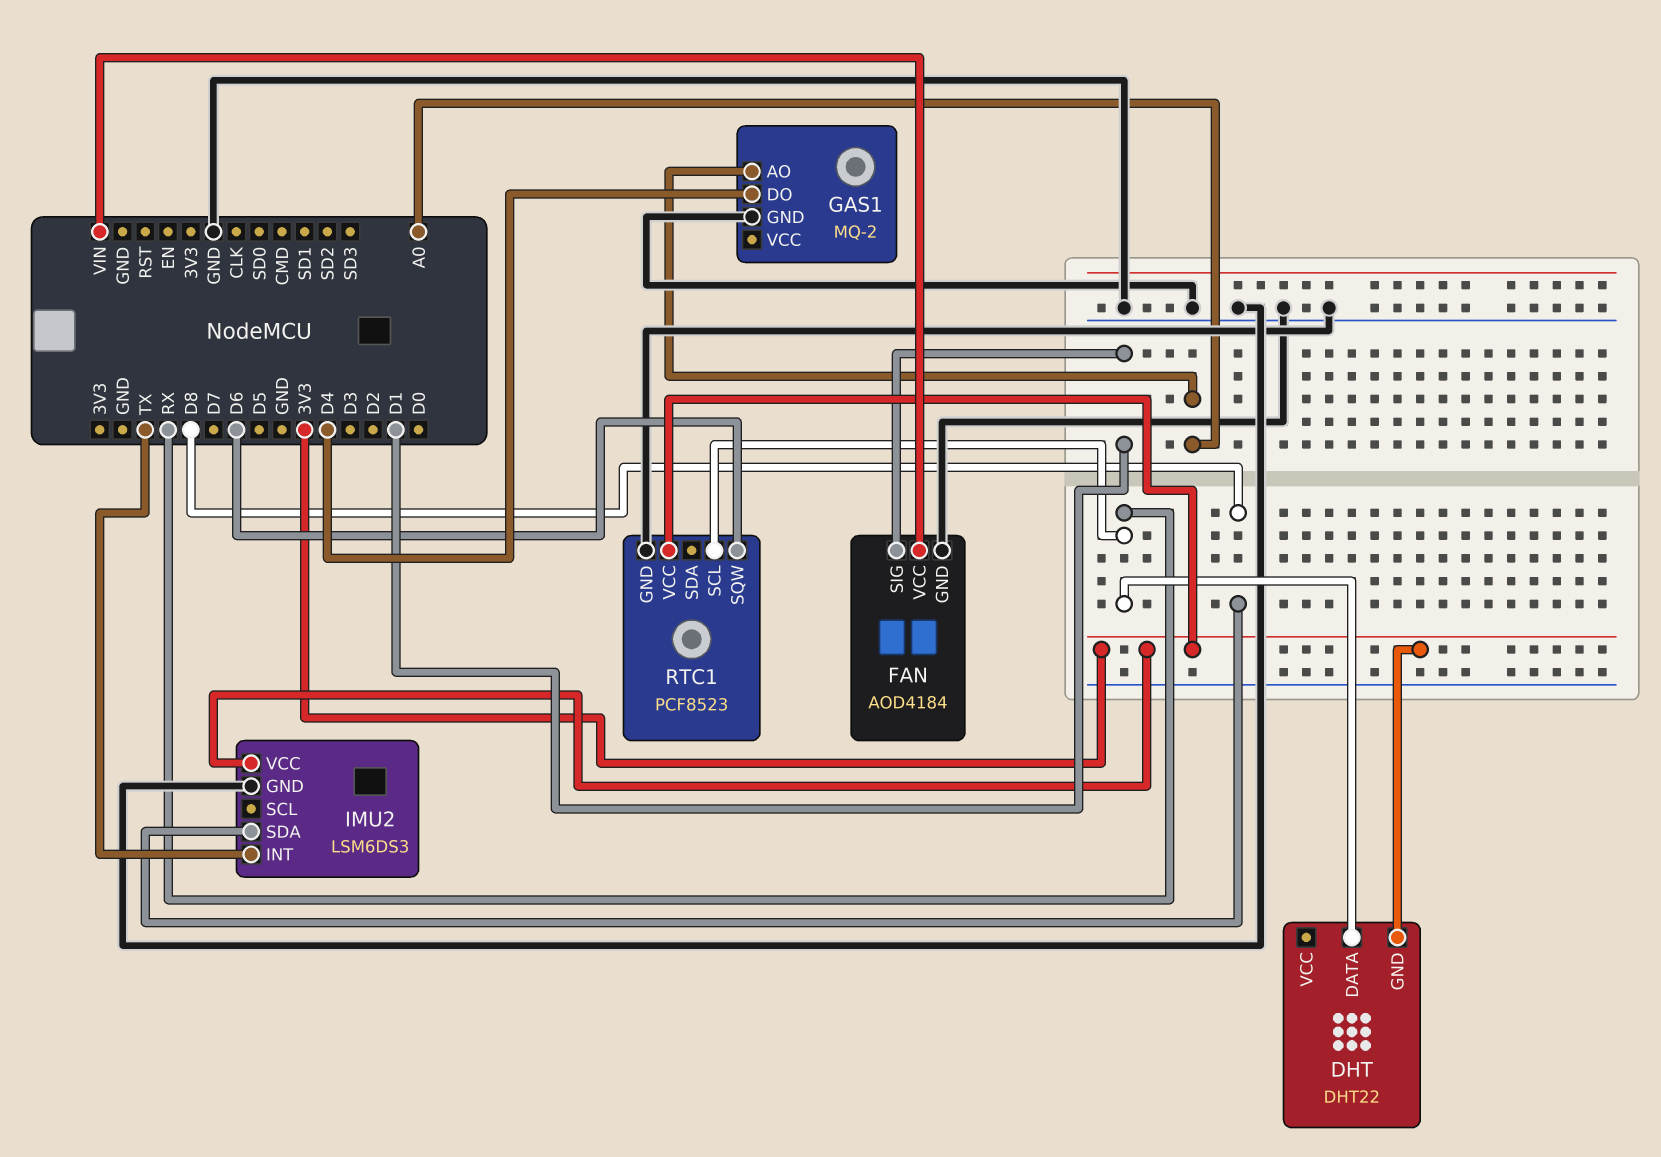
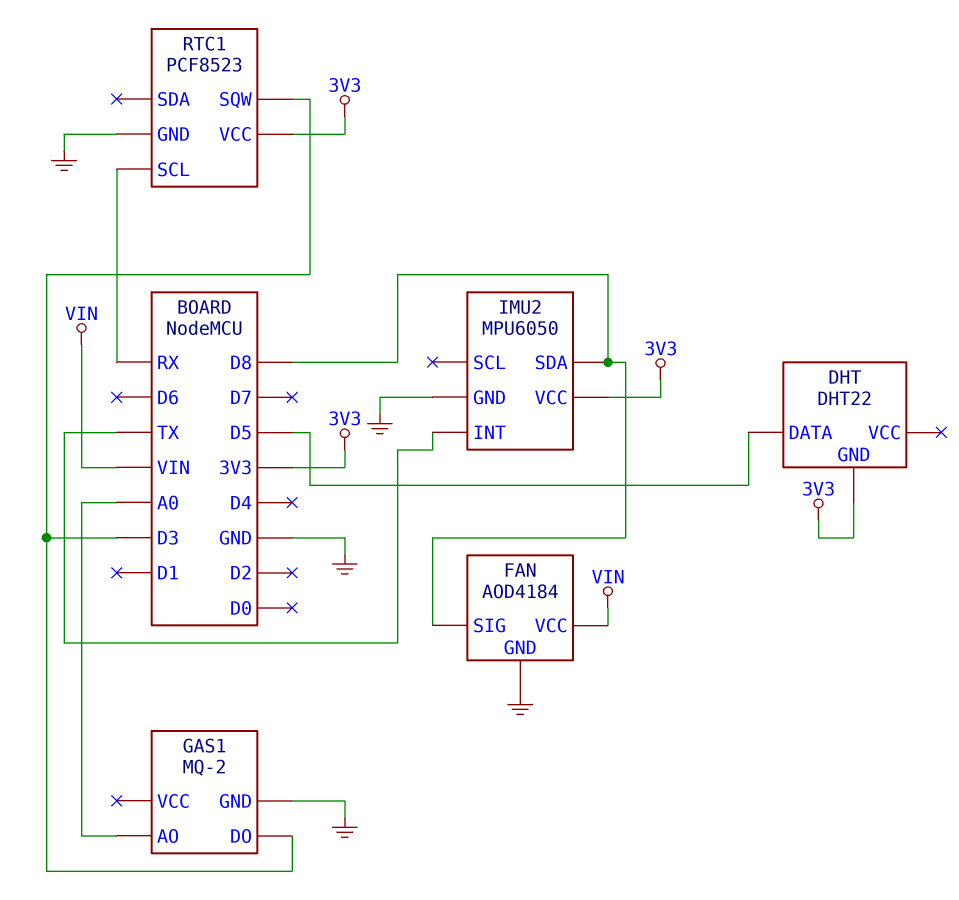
DHT pin DATA: RX -> D5
FAN pin SIG: D1 -> D8
GAS1 pin DO: D4 -> D3
IMU2: LSM6DS3 -> MPU6050
RTC1 pin SQW: D6 -> D3

